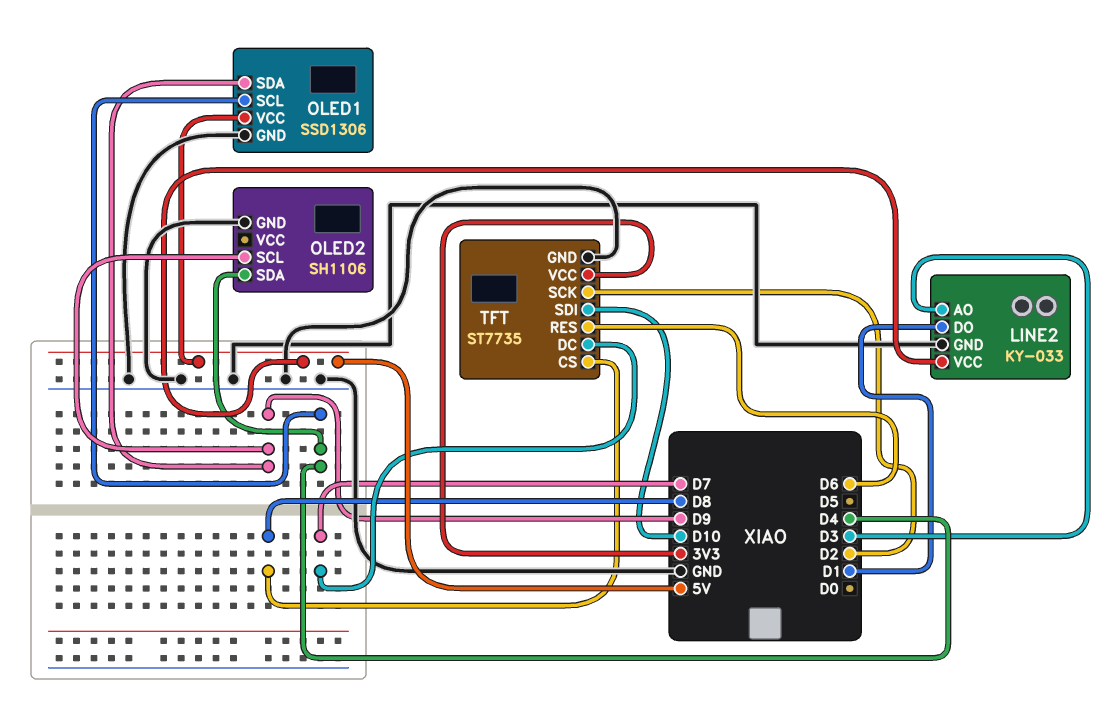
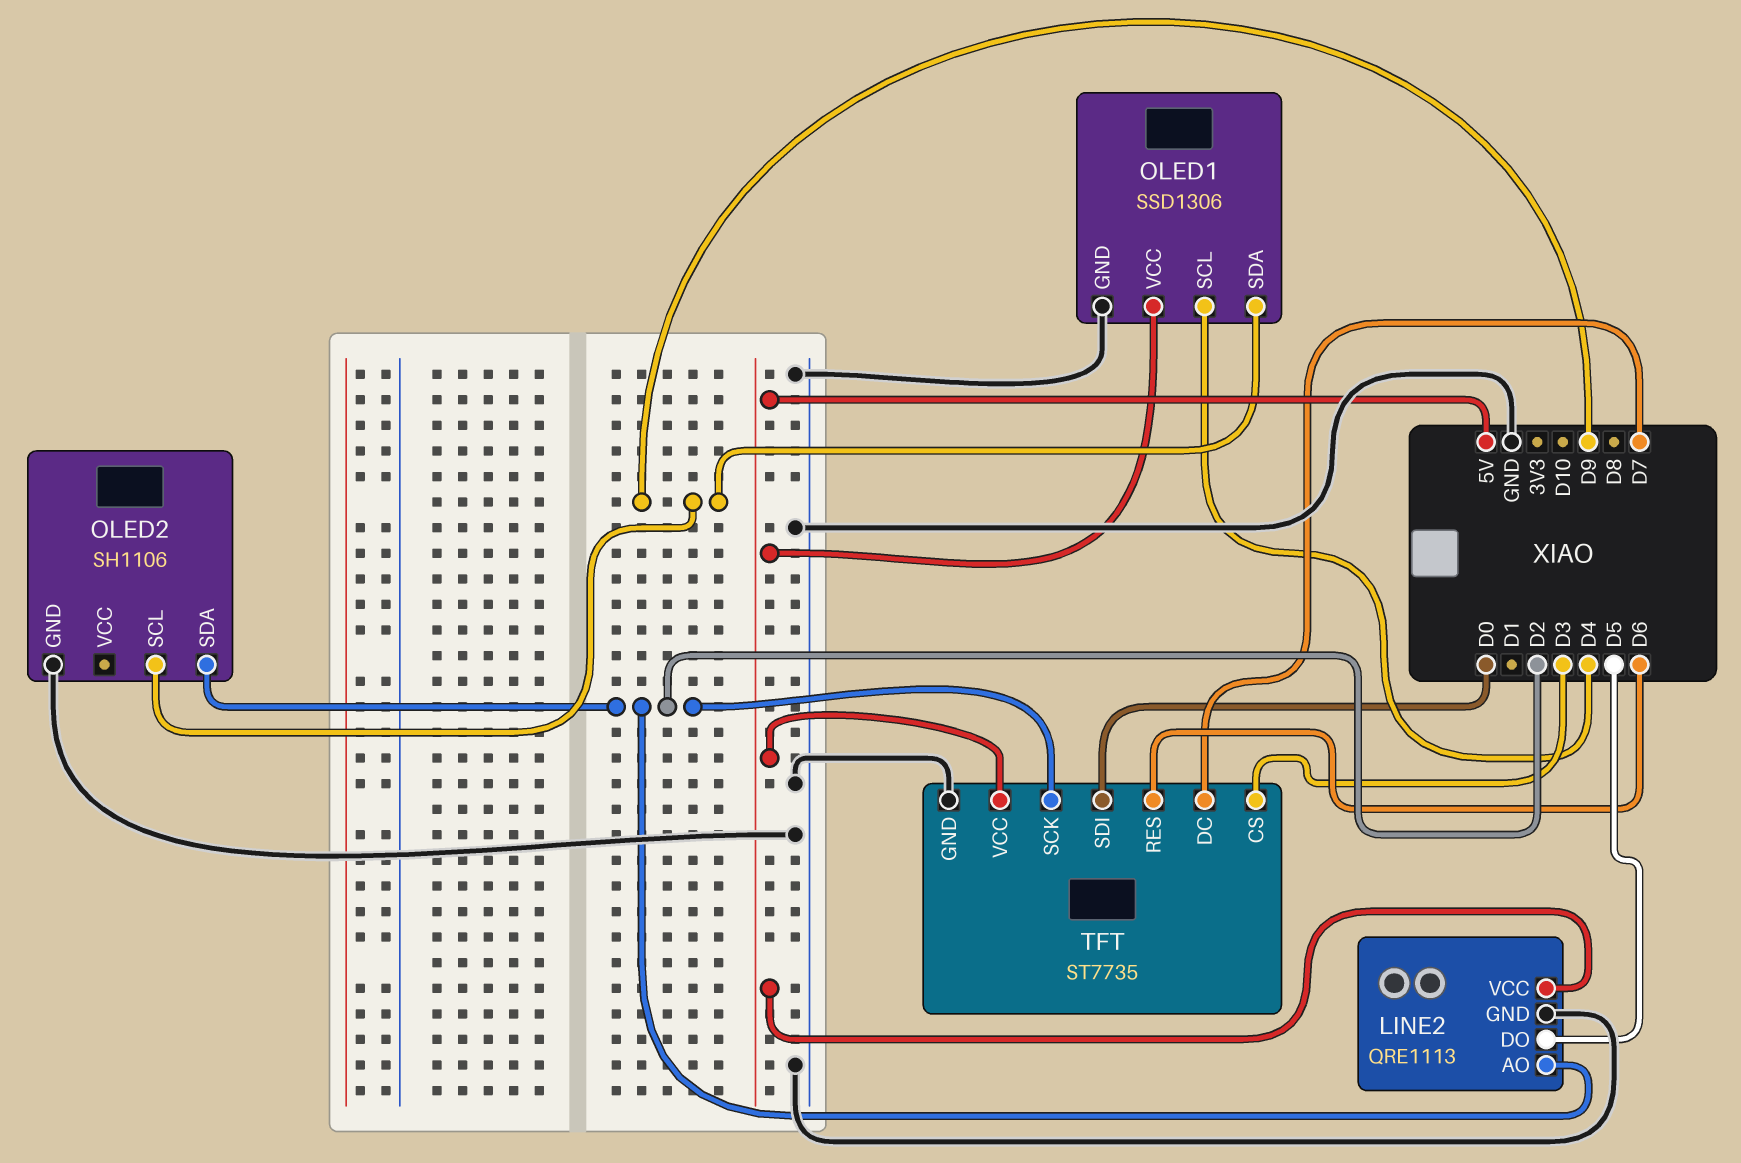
LINE2: KY-033 -> QRE1113
LINE2 pin AO: D3 -> D2
LINE2 pin DO: D1 -> D5
OLED2 pin SDA: D4 -> D2
TFT pin CS: D8 -> D3
TFT pin SDI: D10 -> D0
TFT pin VCC: 3V3 -> 5V

